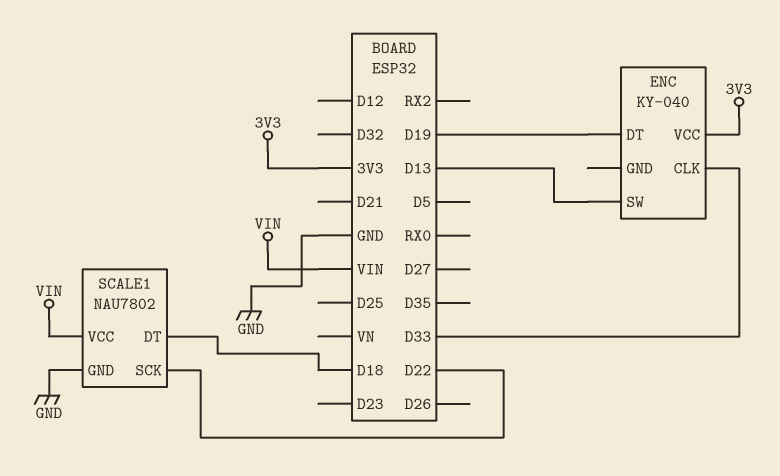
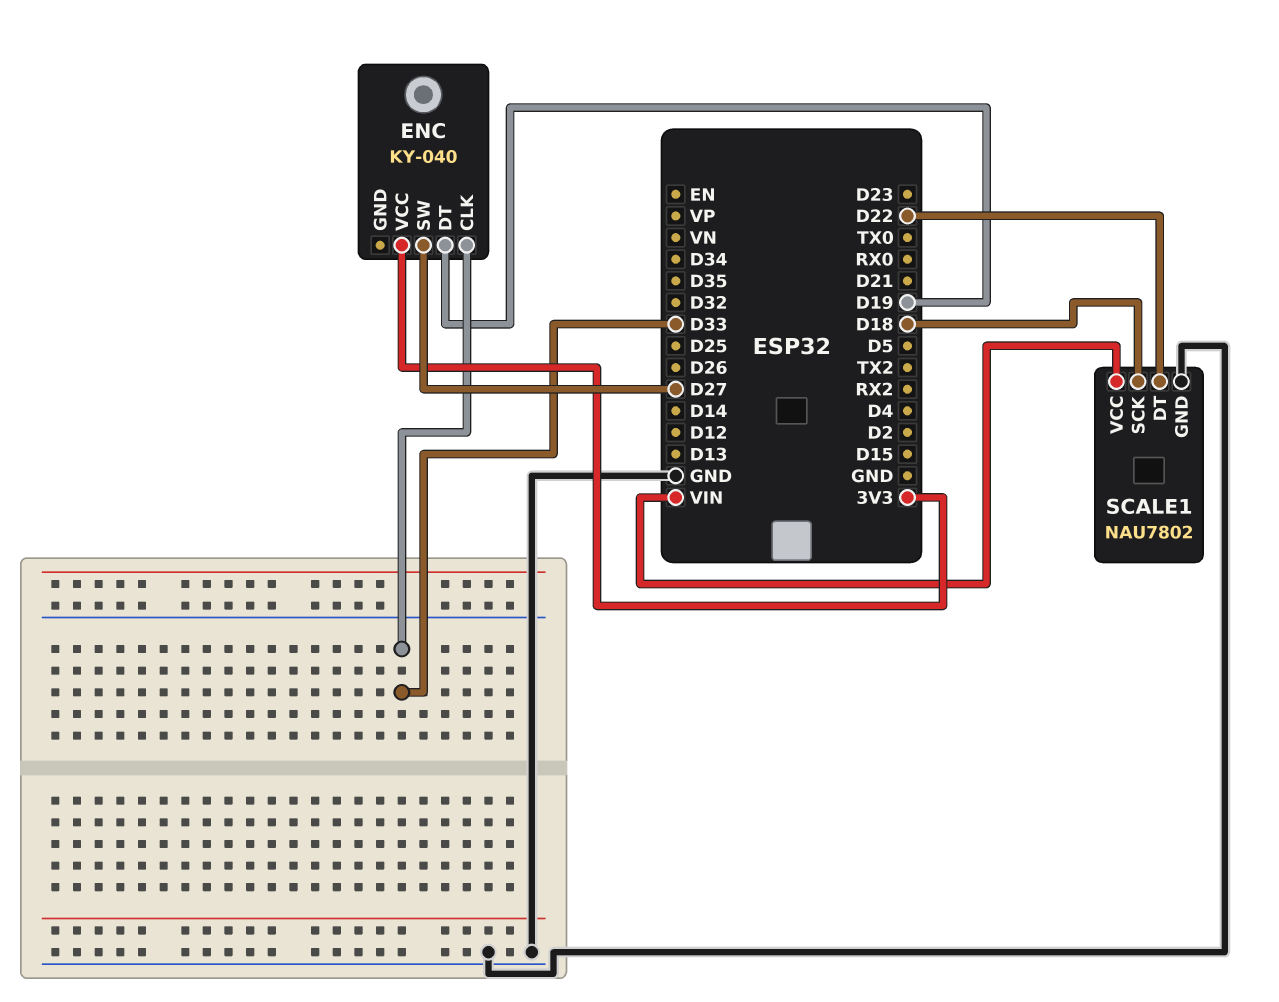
ENC pin SW: D13 -> D27
SCALE1 pin DT: D18 -> D22
SCALE1 pin SCK: D22 -> D18

